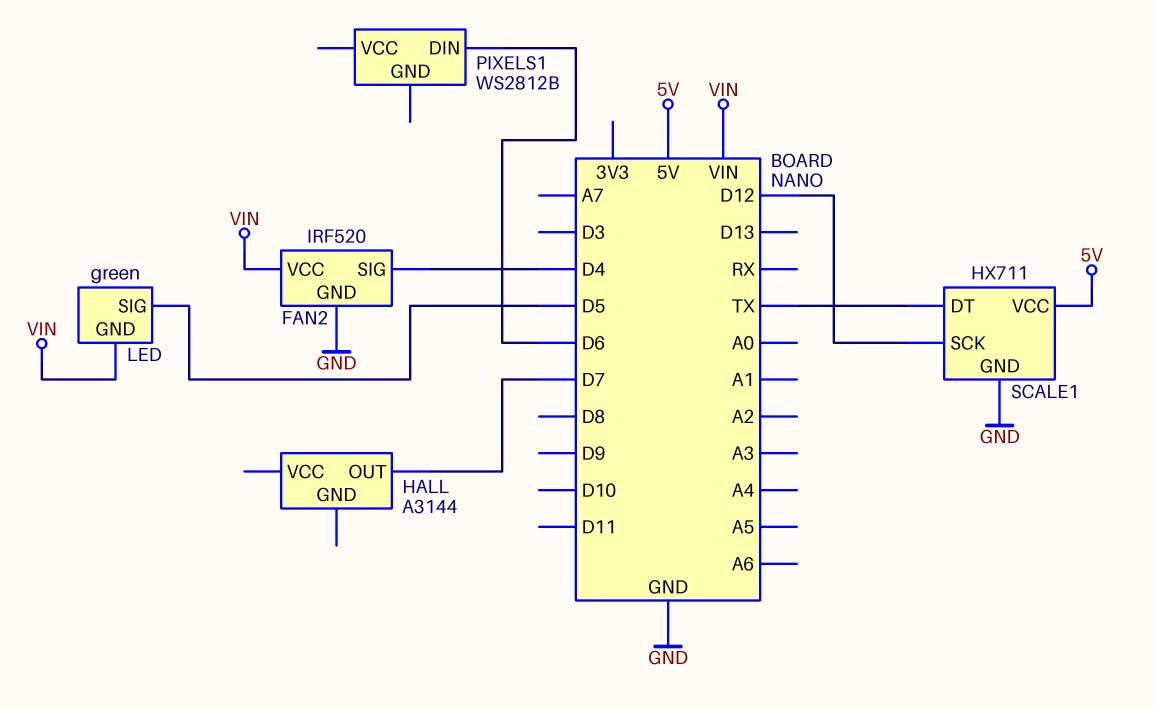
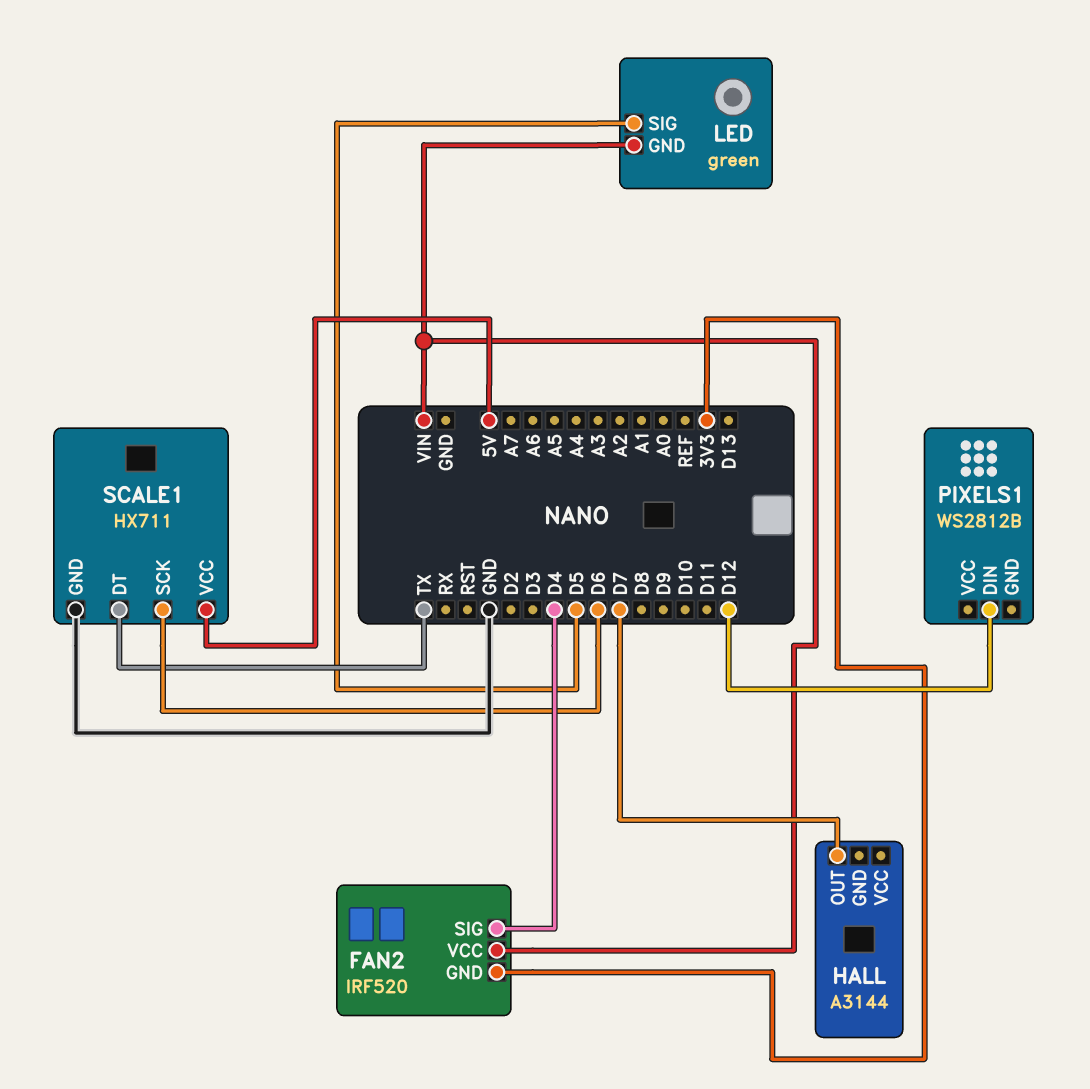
FAN2 pin GND: GND -> 3V3
PIXELS1 pin DIN: D6 -> D12
SCALE1 pin SCK: D12 -> D6

